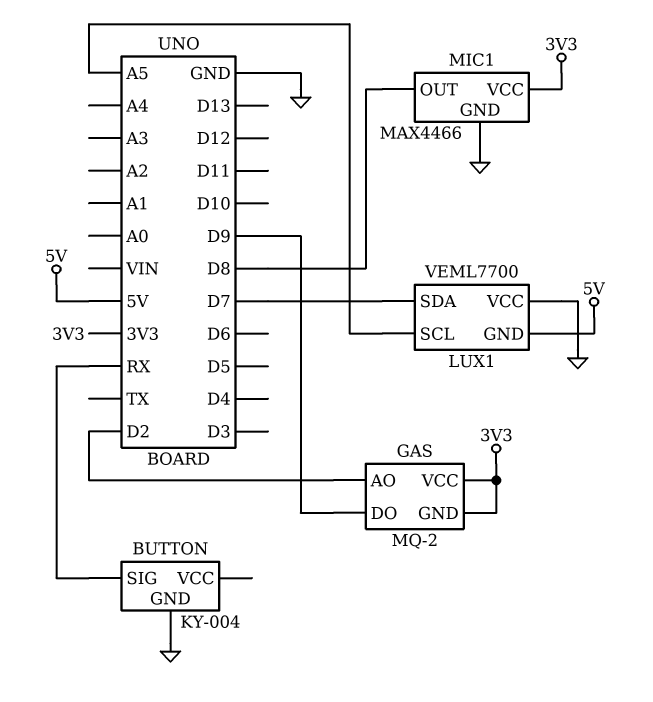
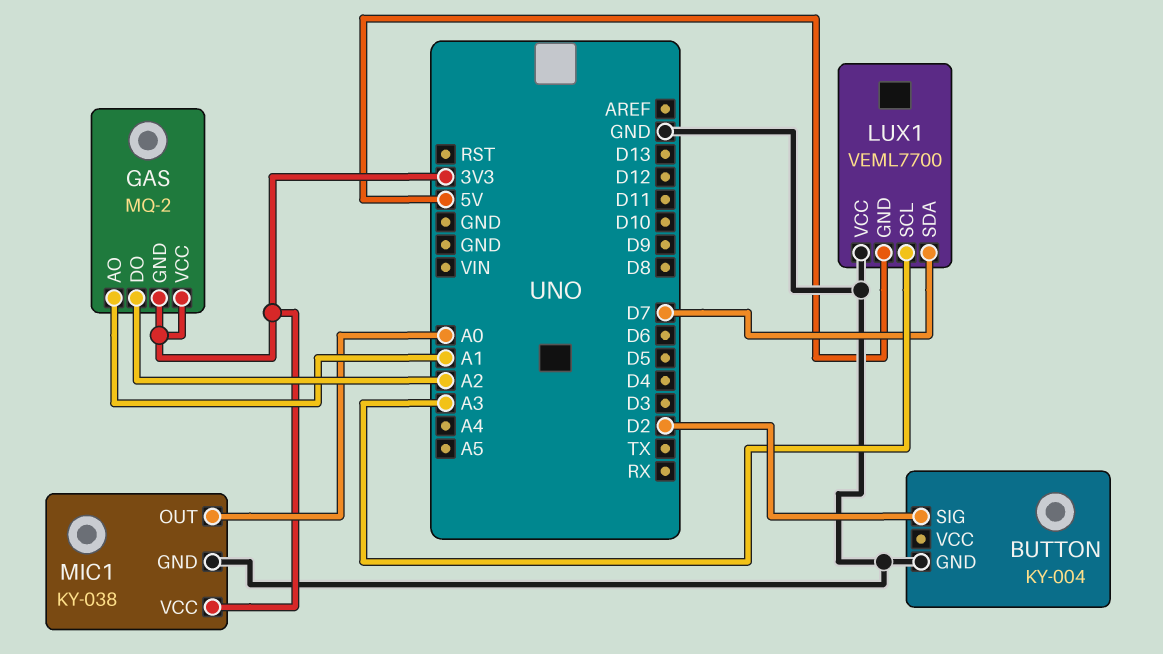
BUTTON pin SIG: RX -> D2
GAS pin AO: D2 -> A1
GAS pin DO: D9 -> A2
LUX1 pin SCL: A5 -> A3
MIC1: MAX4466 -> KY-038
MIC1 pin OUT: D8 -> A0

